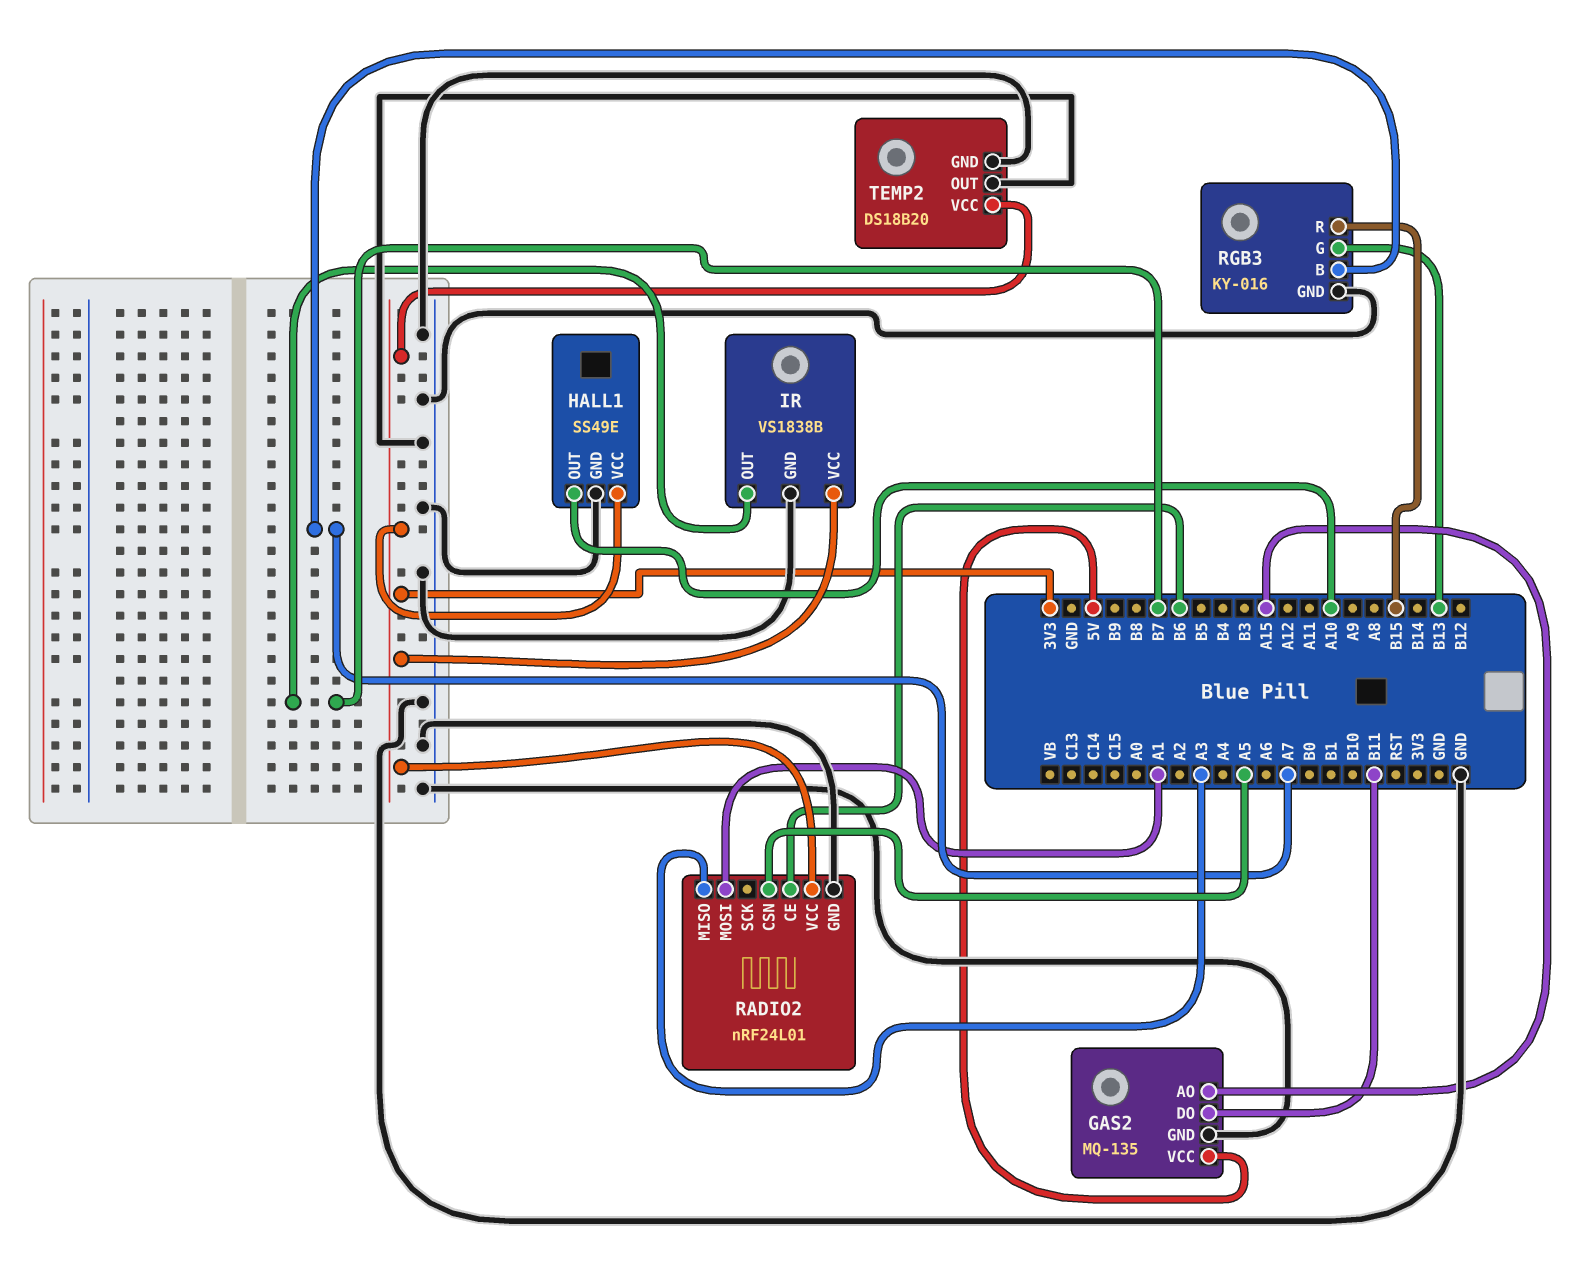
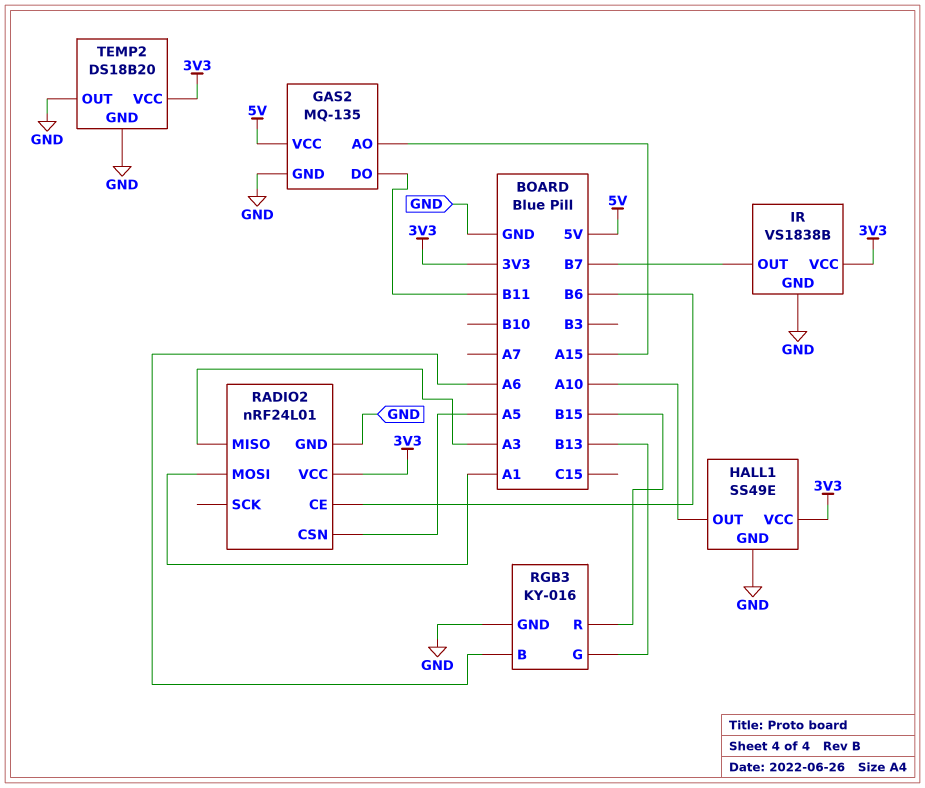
RGB3 pin B: A7 -> A6

